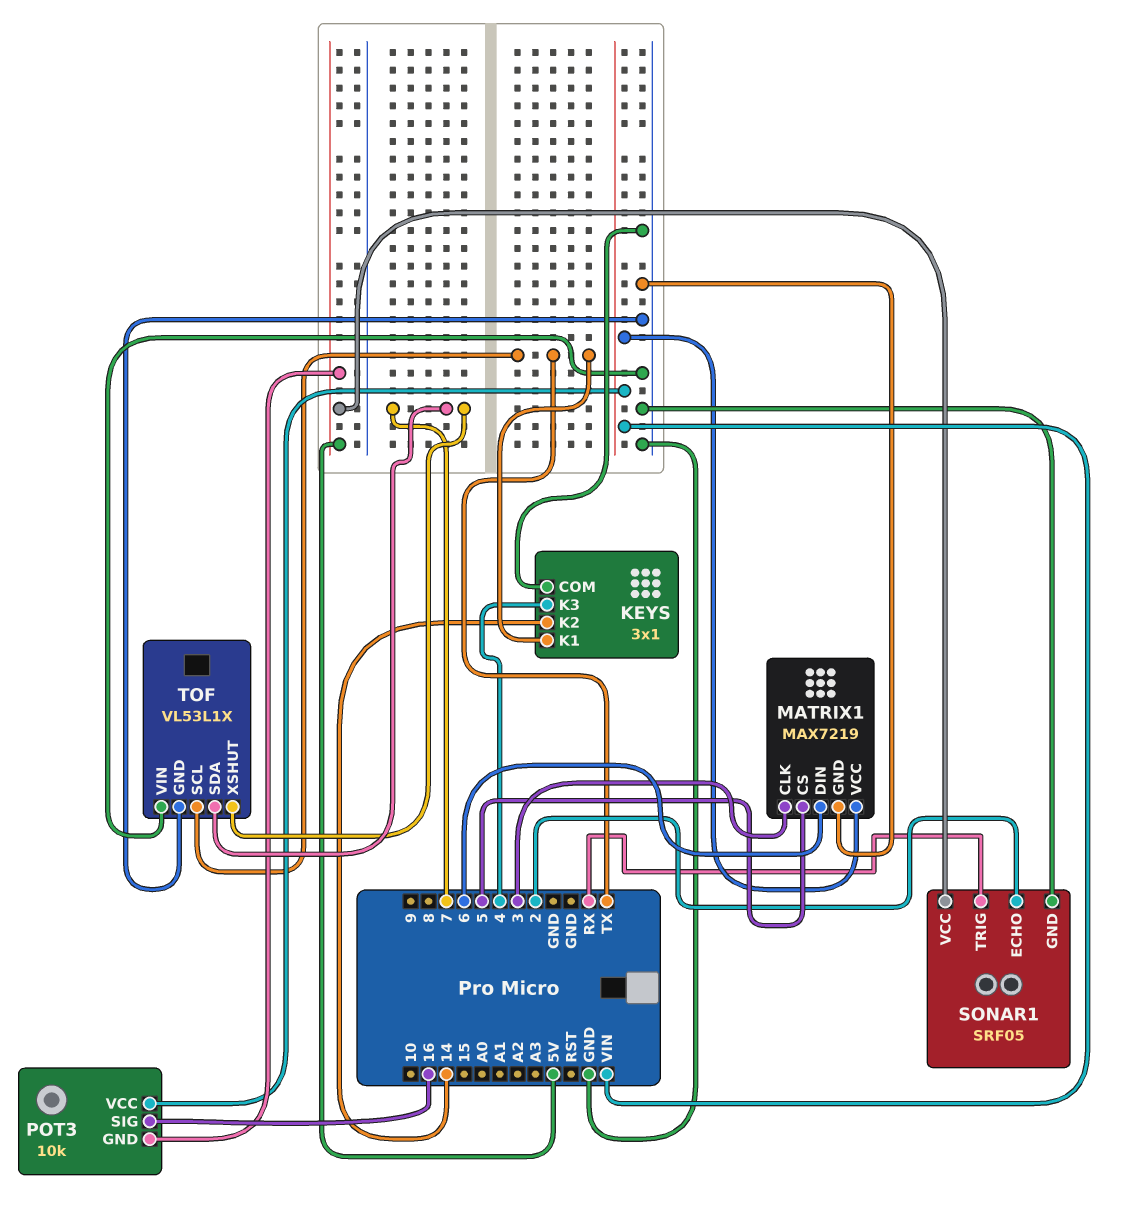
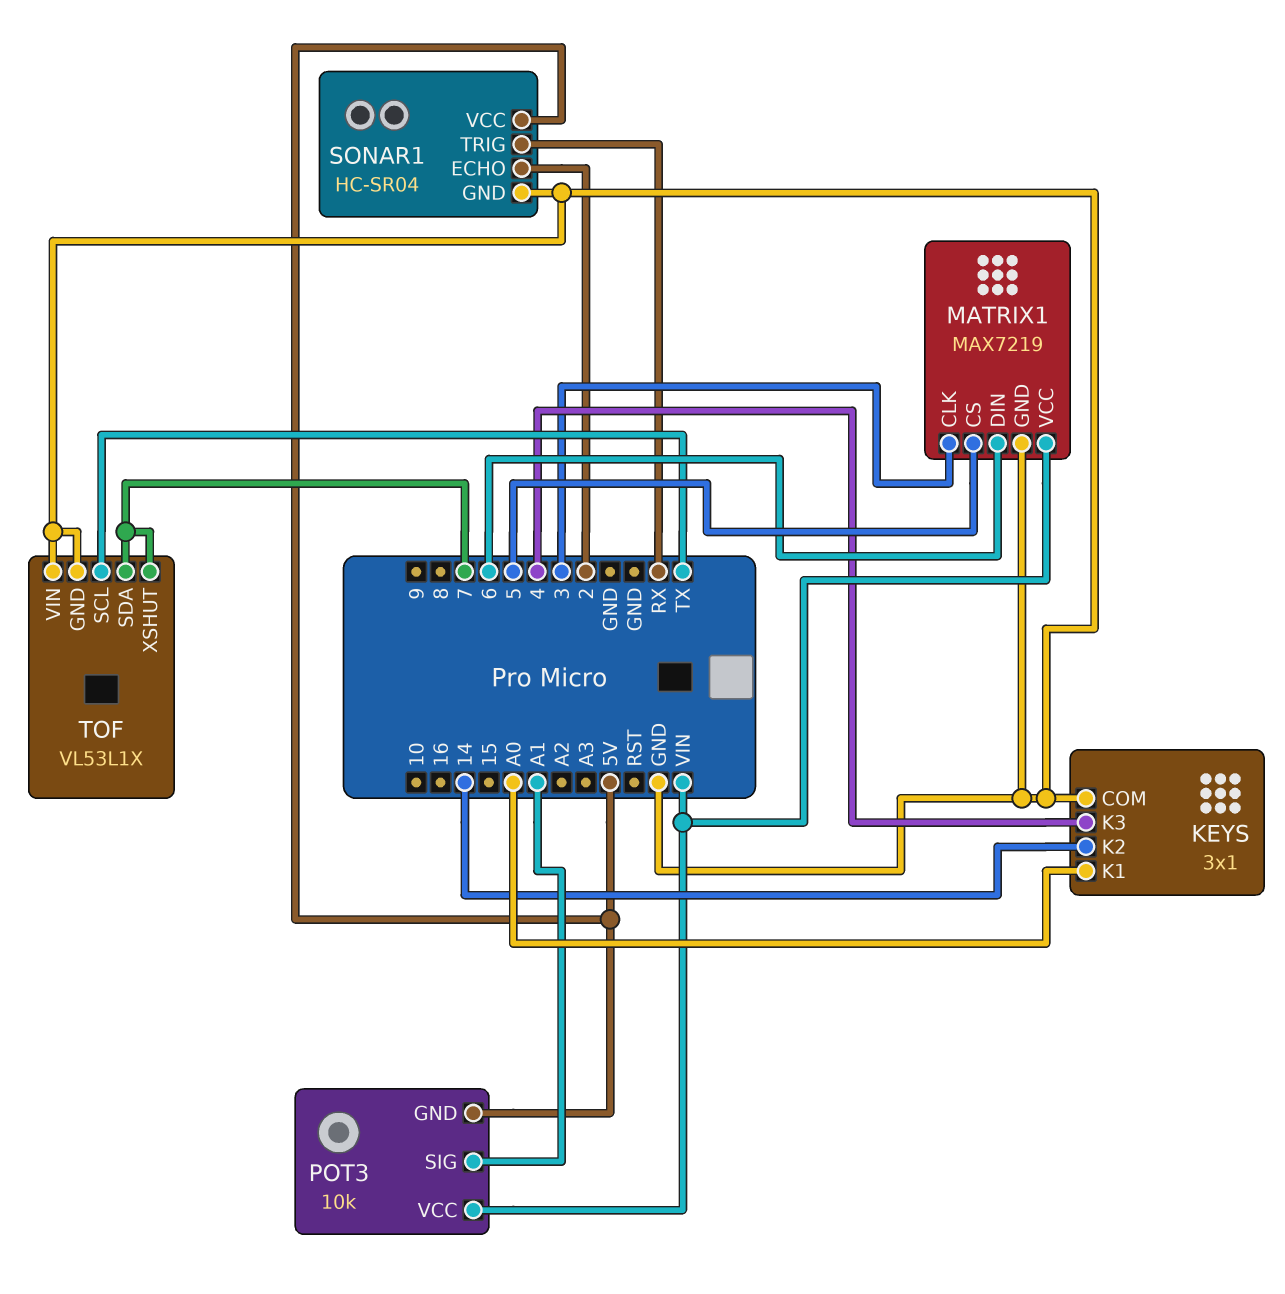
KEYS pin K1: TX -> A0
POT3 pin SIG: 16 -> A1
SONAR1: SRF05 -> HC-SR04

